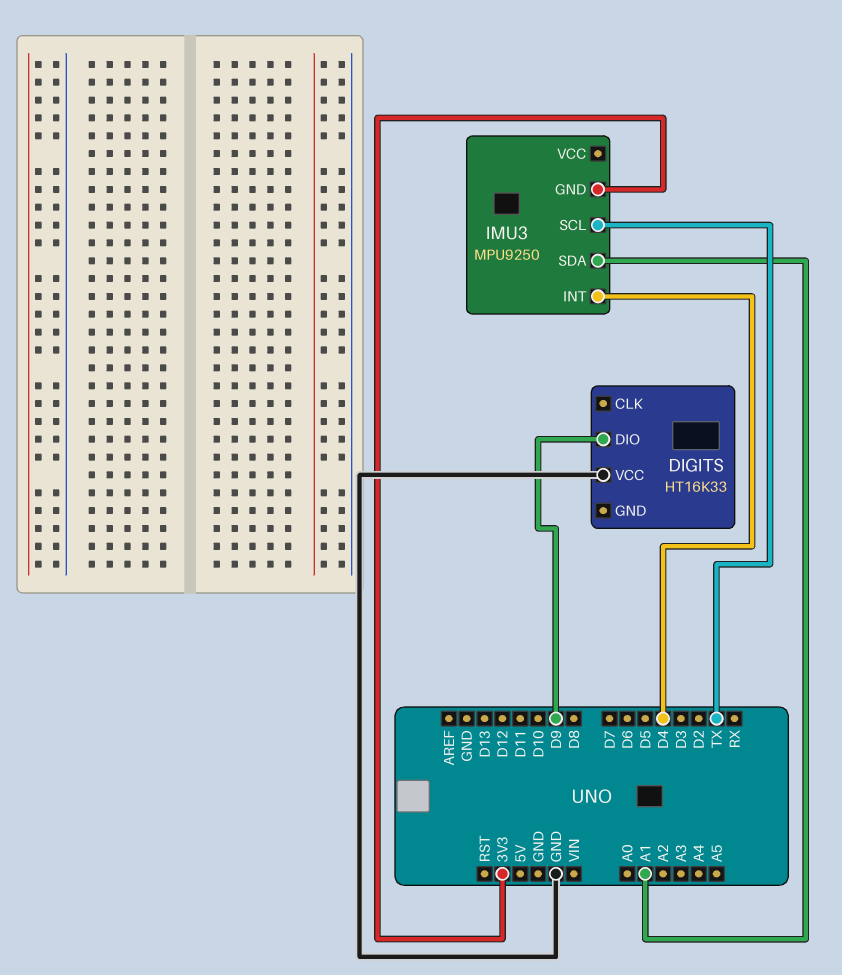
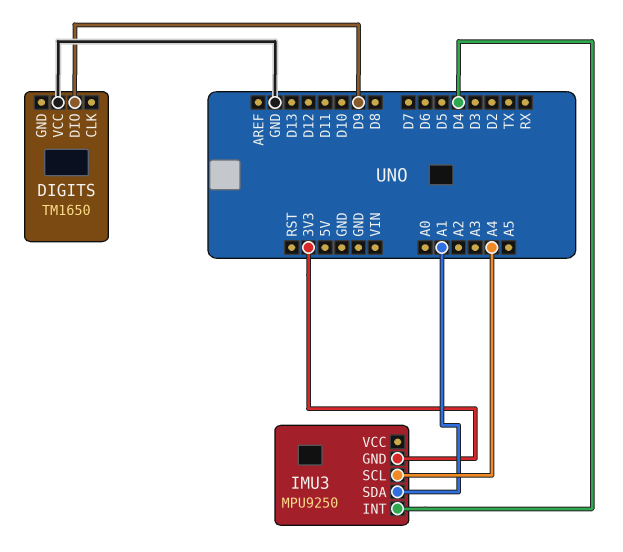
DIGITS: HT16K33 -> TM1650
IMU3 pin SCL: TX -> A4

